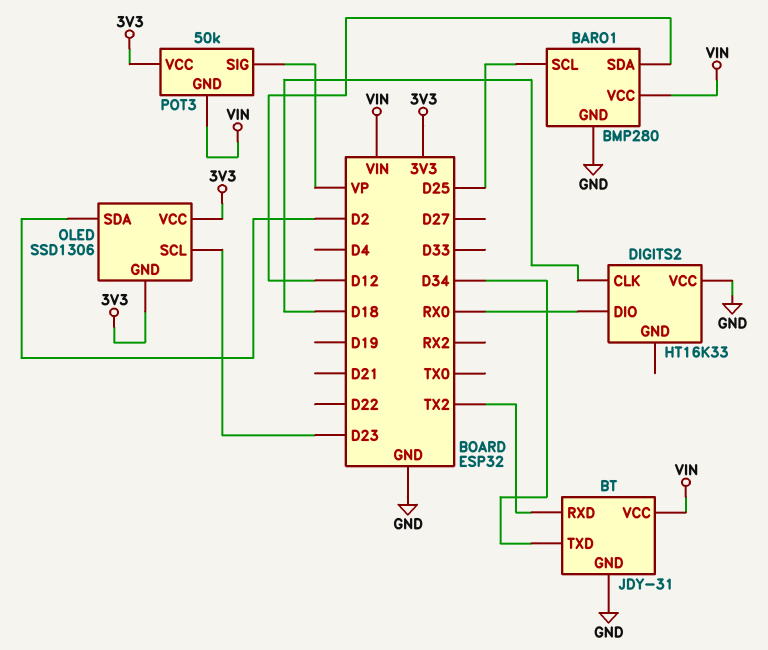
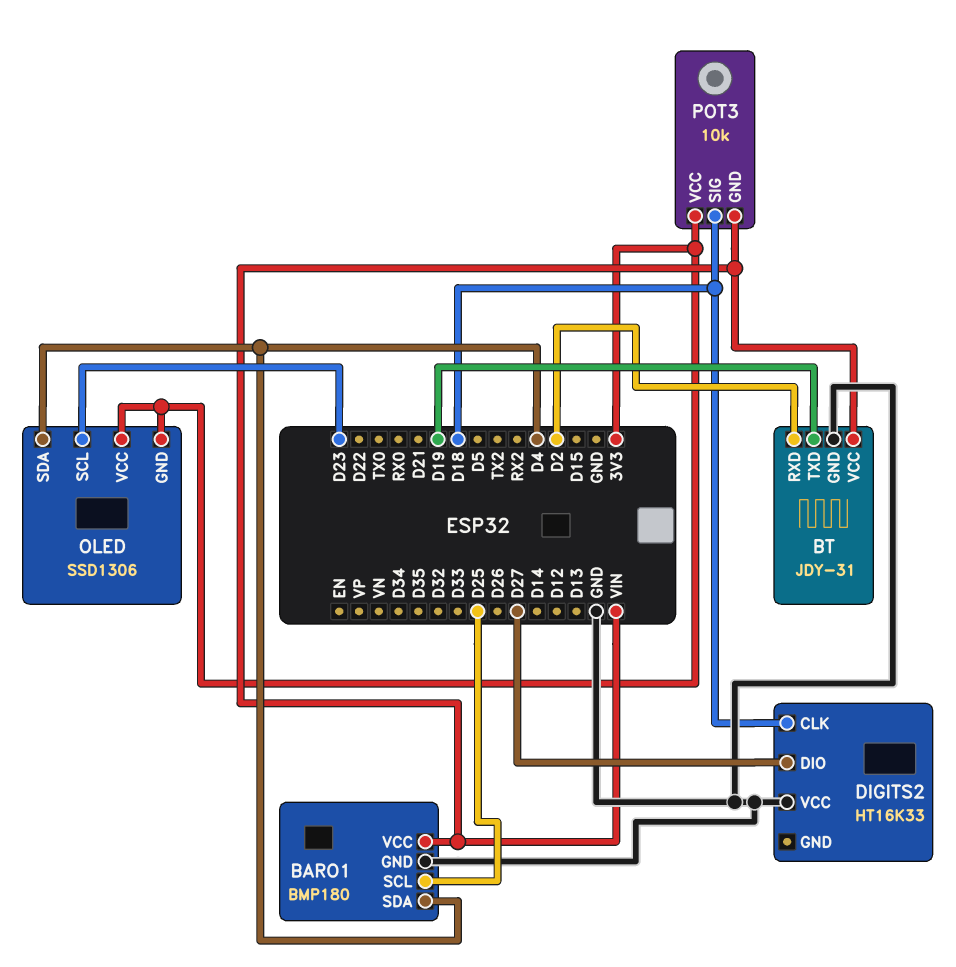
BARO1: BMP280 -> BMP180
BARO1 pin SDA: D12 -> D4
BT pin RXD: TX2 -> D2
BT pin TXD: D34 -> D19
DIGITS2 pin DIO: RX0 -> D27
OLED pin SDA: D2 -> D4
POT3: 50k -> 10k
POT3 pin SIG: VP -> D18

